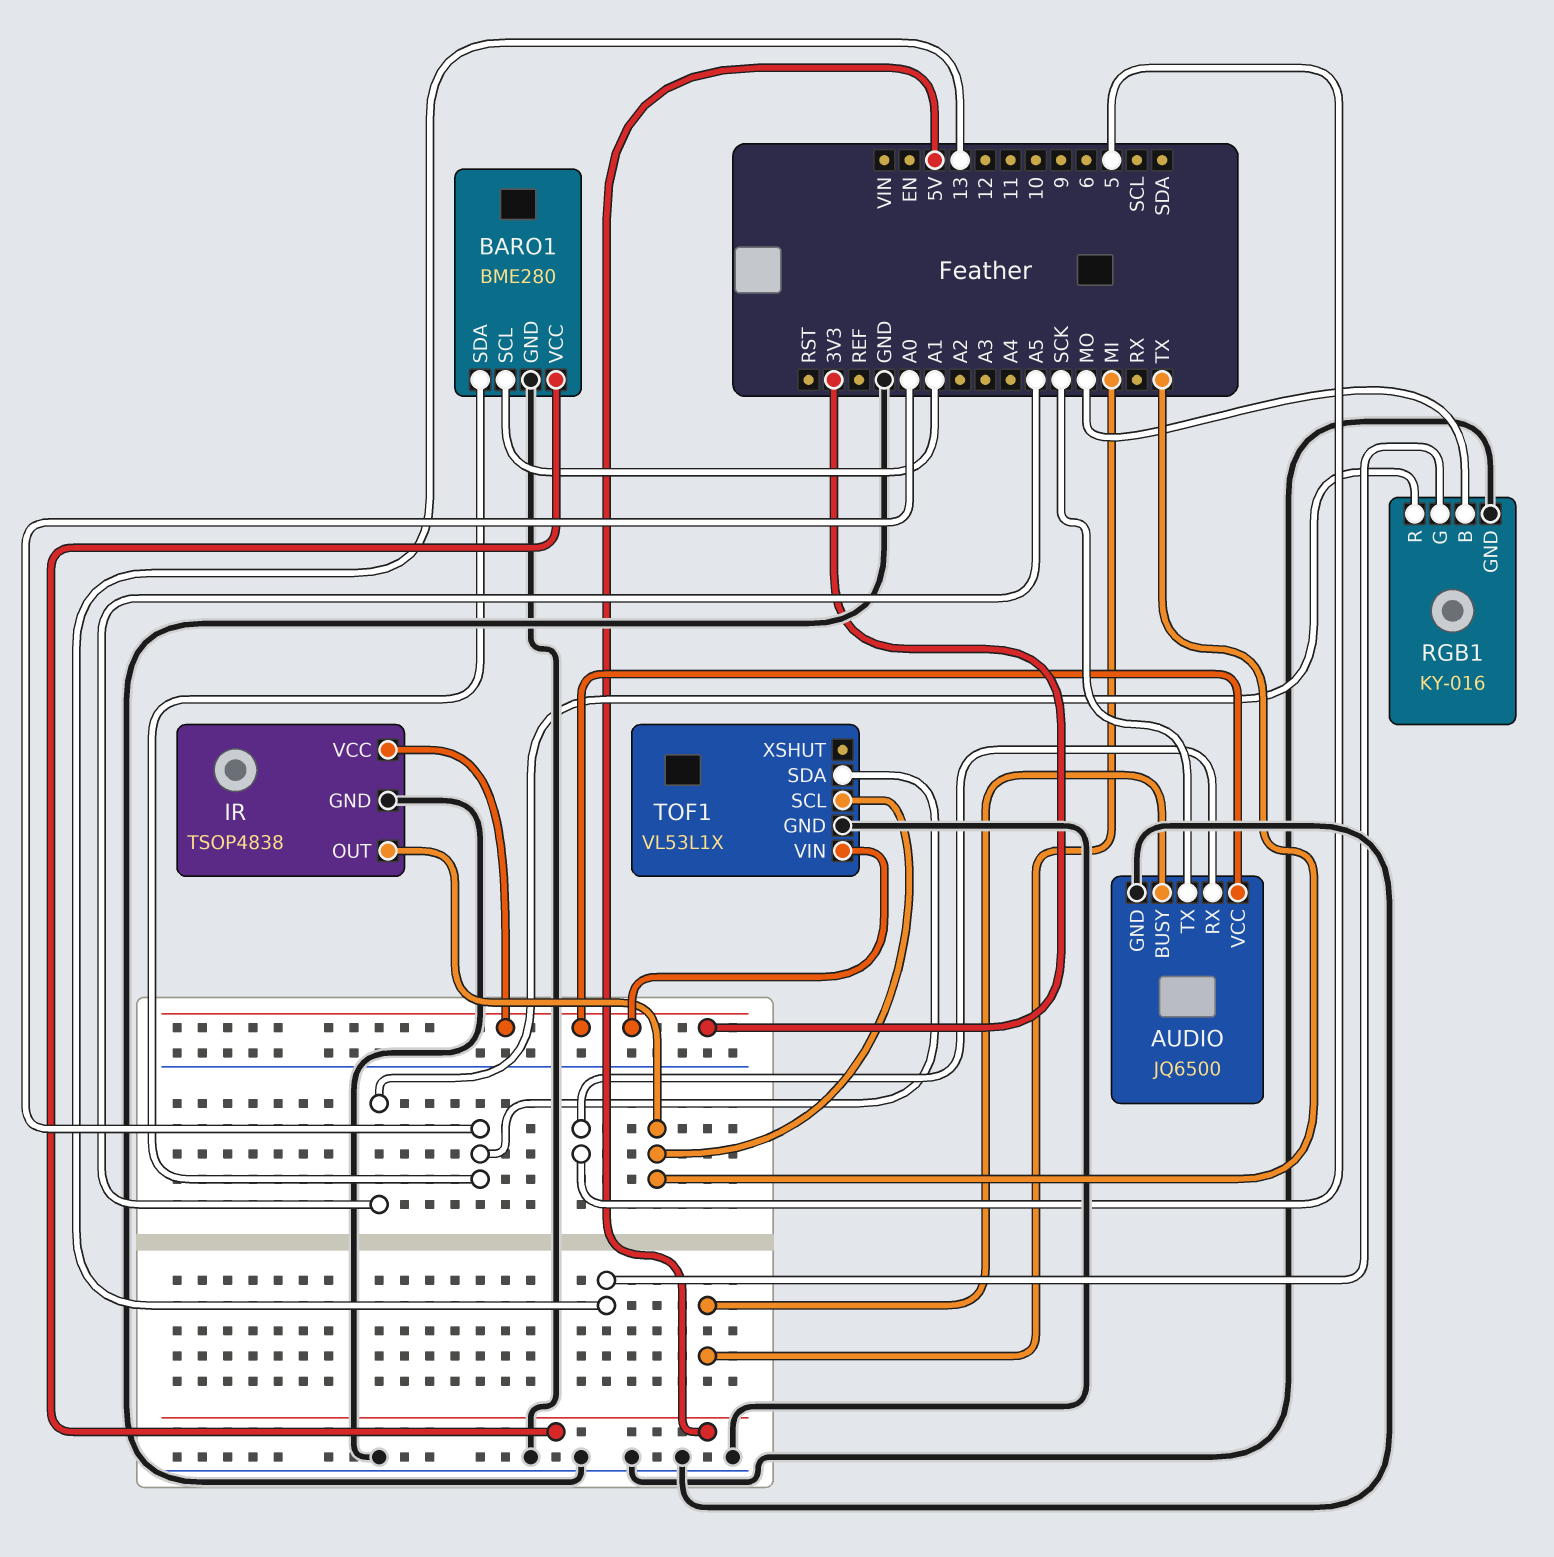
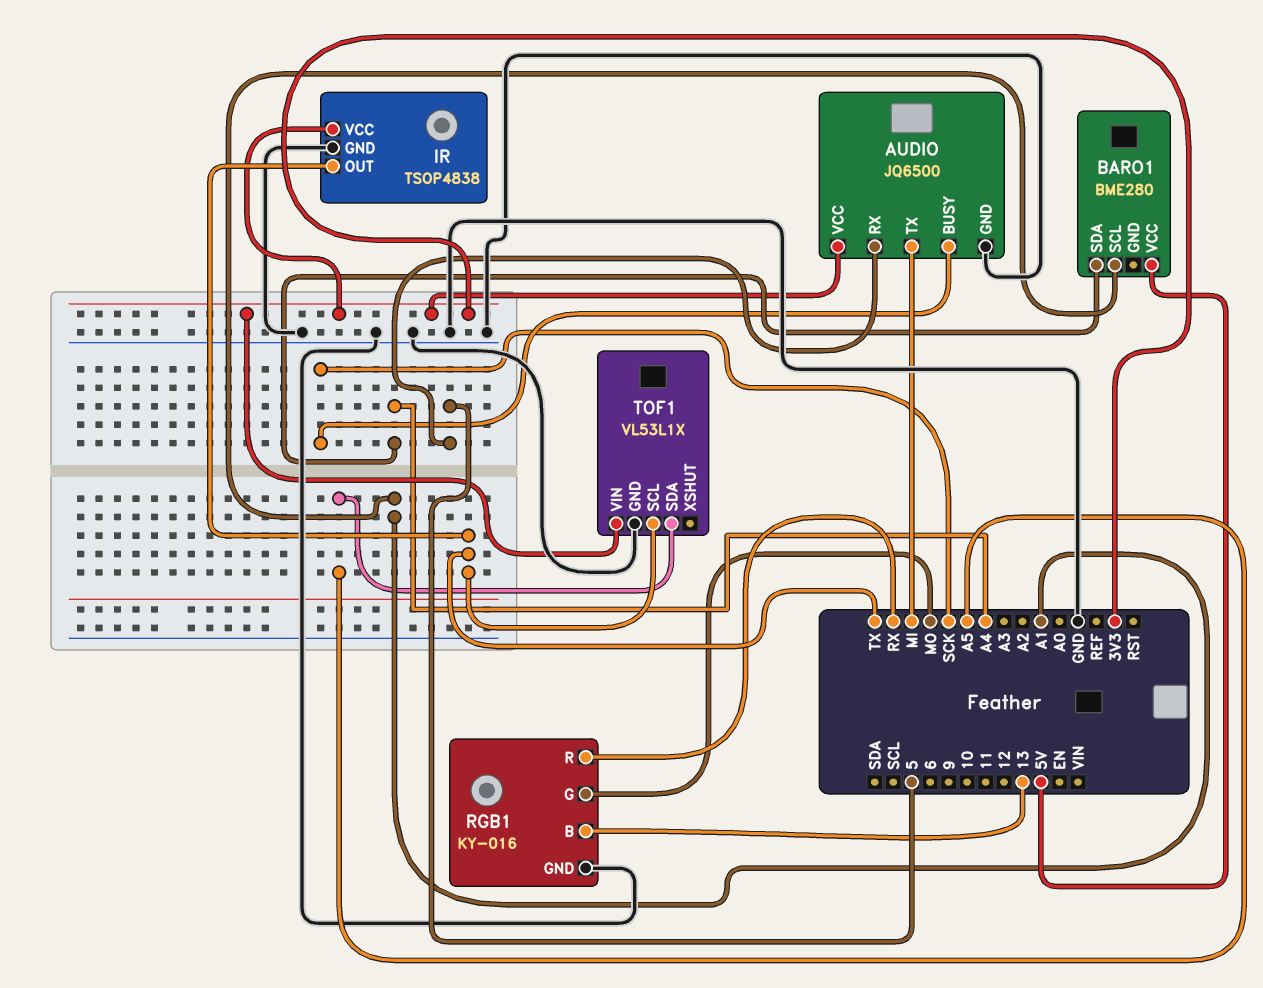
AUDIO pin BUSY: MI -> SCK
AUDIO pin TX: SCK -> MI
BARO1 pin GND: GND -> none
BARO1 pin SDA: A0 -> A4
RGB1 pin B: MO -> 13
RGB1 pin G: 13 -> MO
RGB1 pin R: A5 -> RX
TOF1 pin SDA: A0 -> A5

